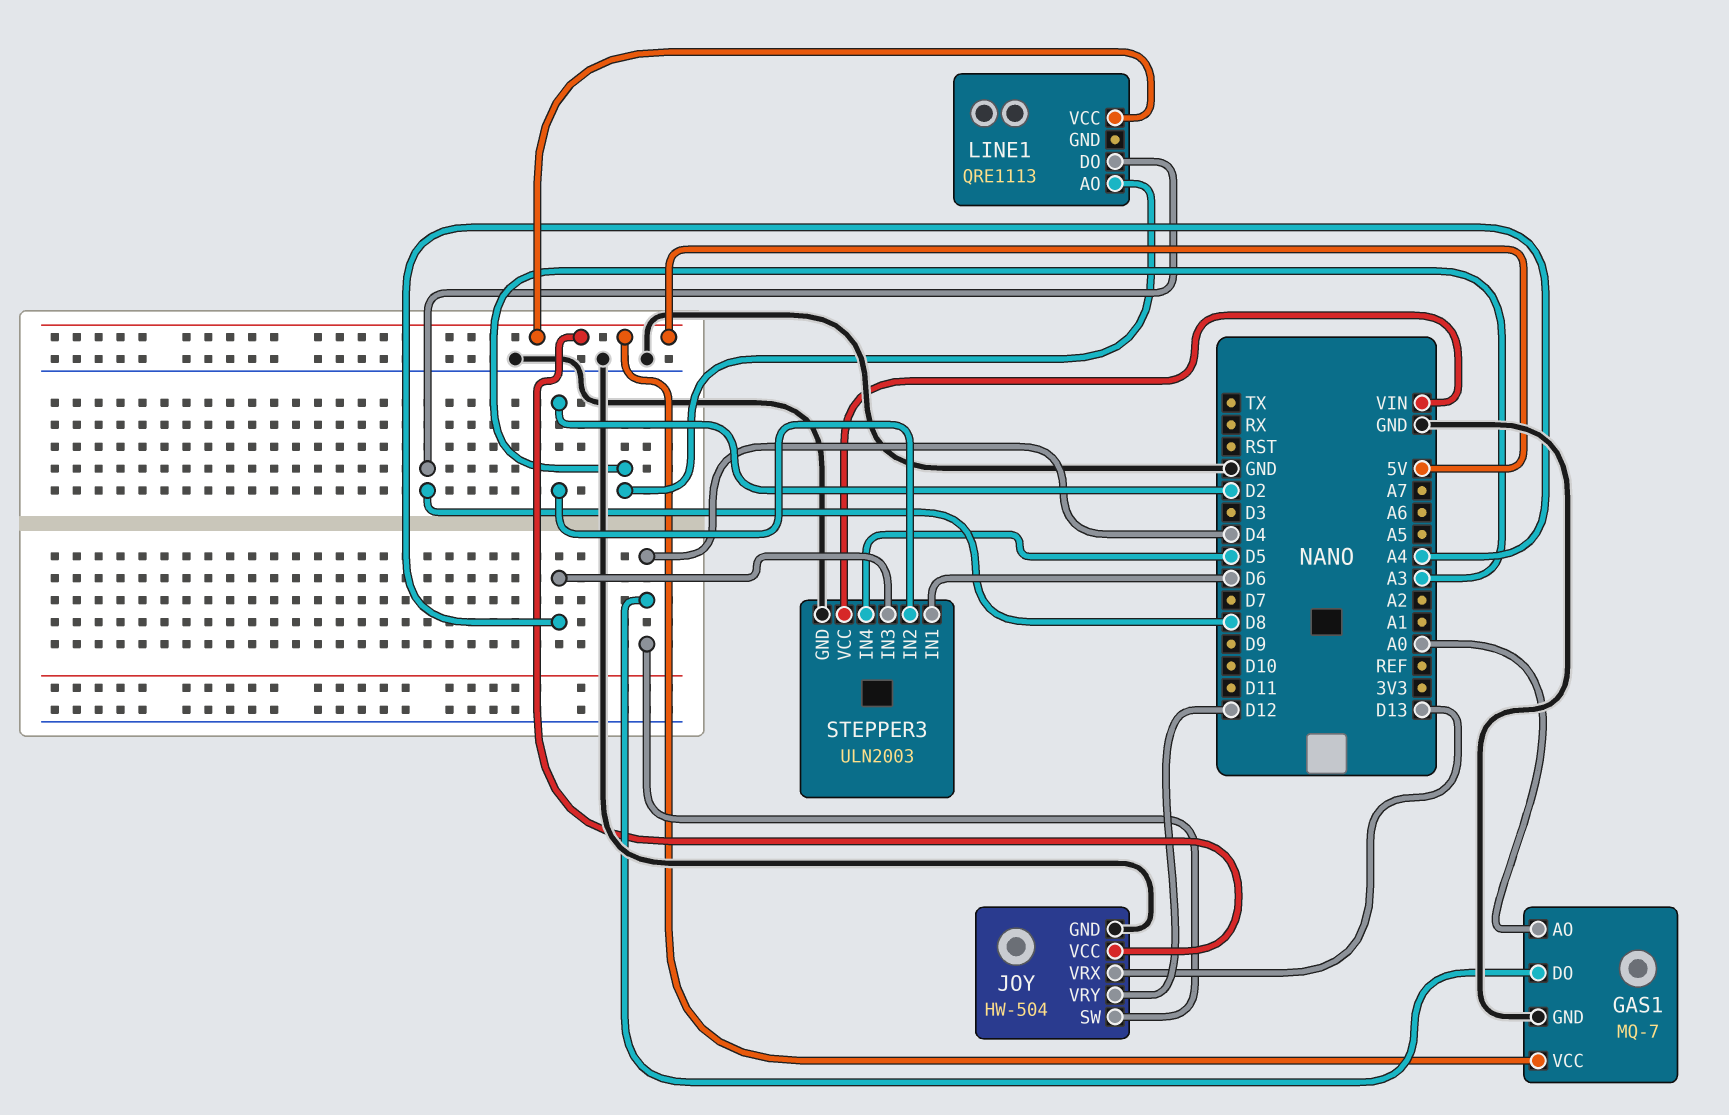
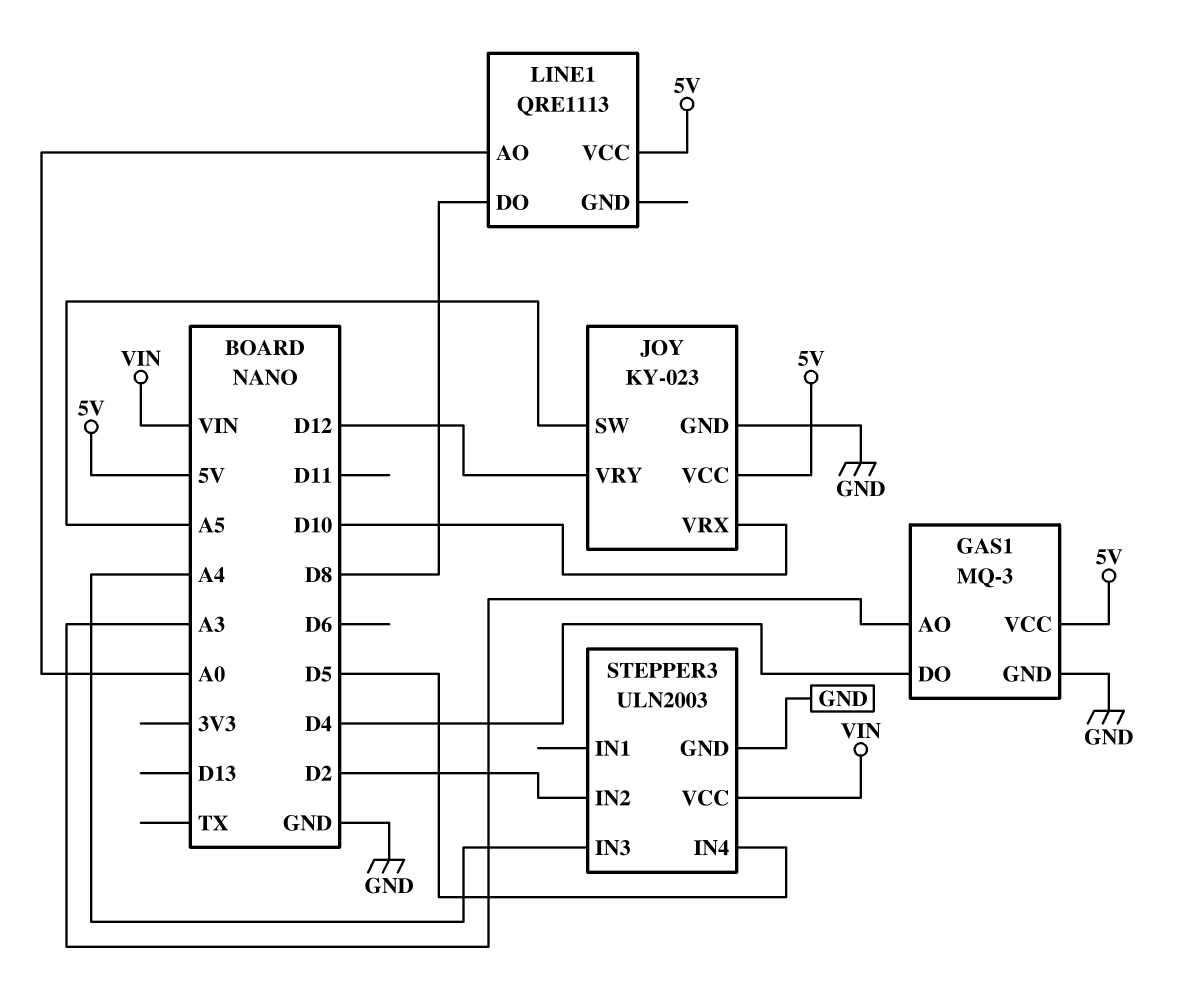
GAS1: MQ-7 -> MQ-3
GAS1 pin AO: A0 -> A3
JOY: HW-504 -> KY-023
JOY pin SW: D4 -> A5
JOY pin VRX: D13 -> D10
LINE1 pin AO: A3 -> A0
STEPPER3 pin IN1: D6 -> none

